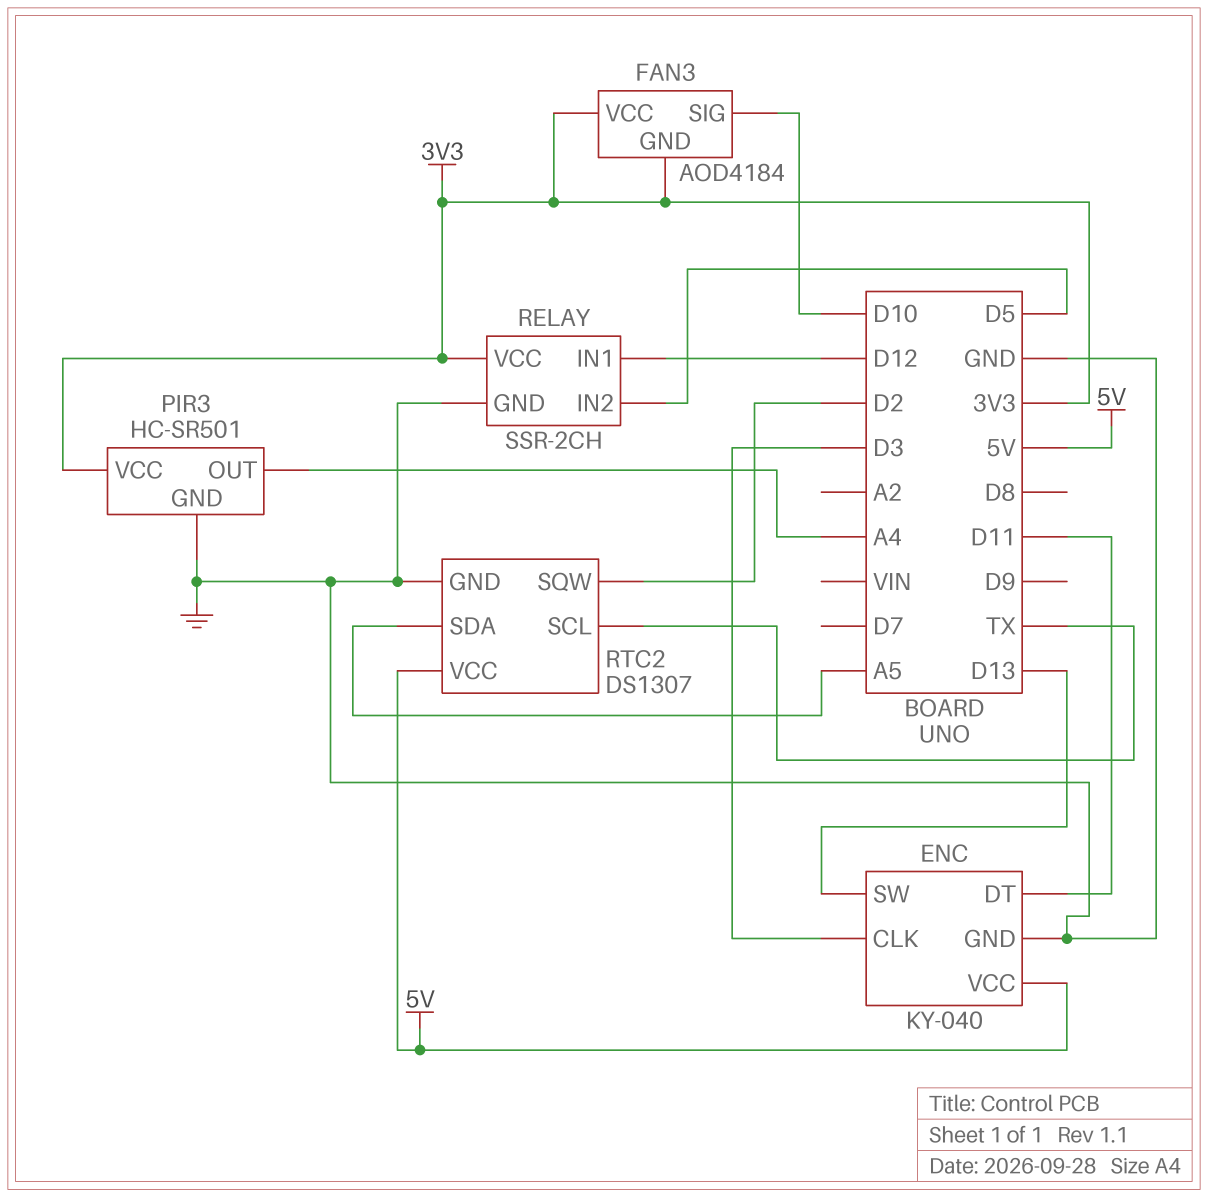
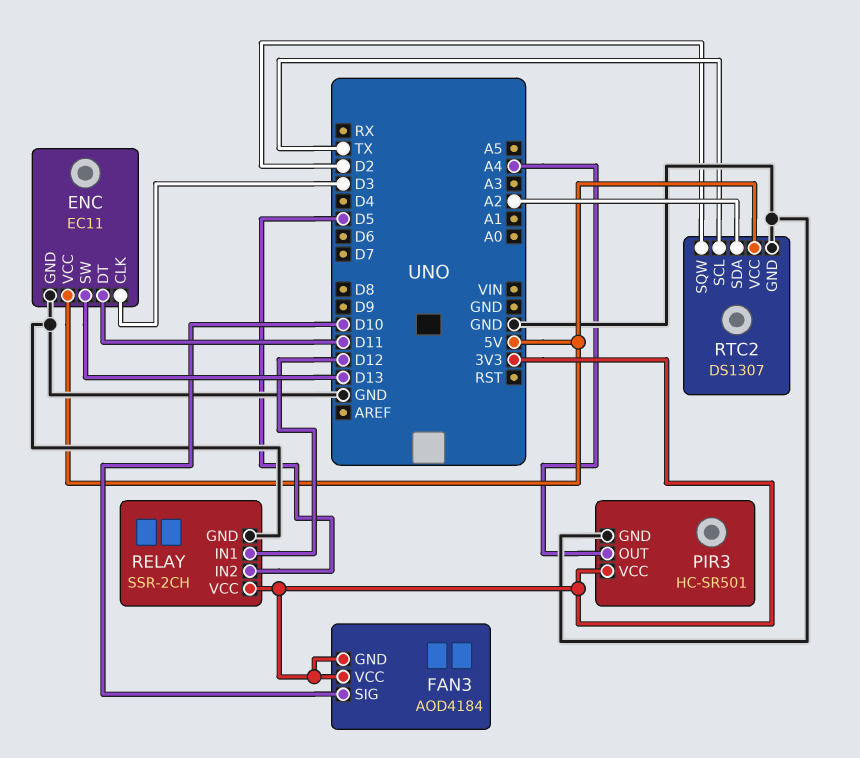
ENC: KY-040 -> EC11
RTC2 pin SDA: A5 -> A2

